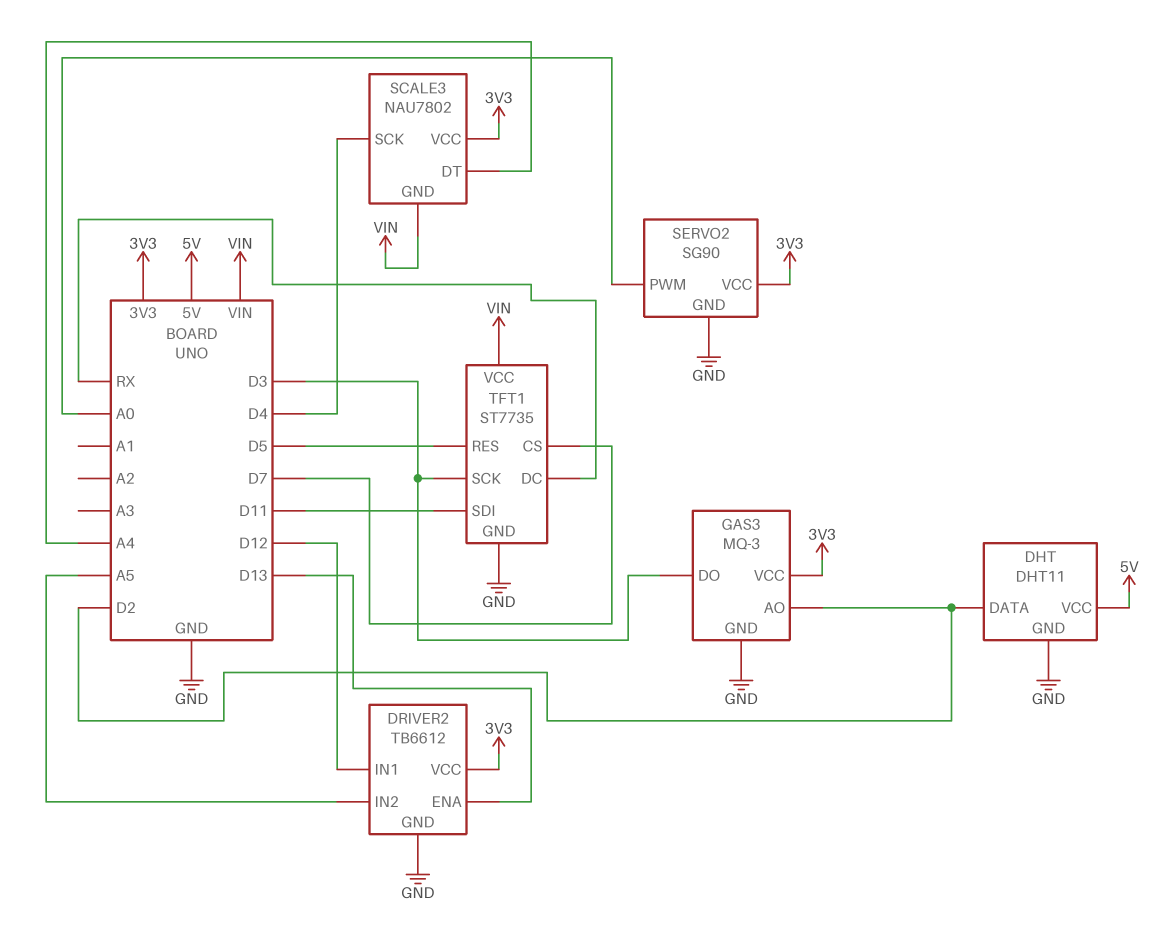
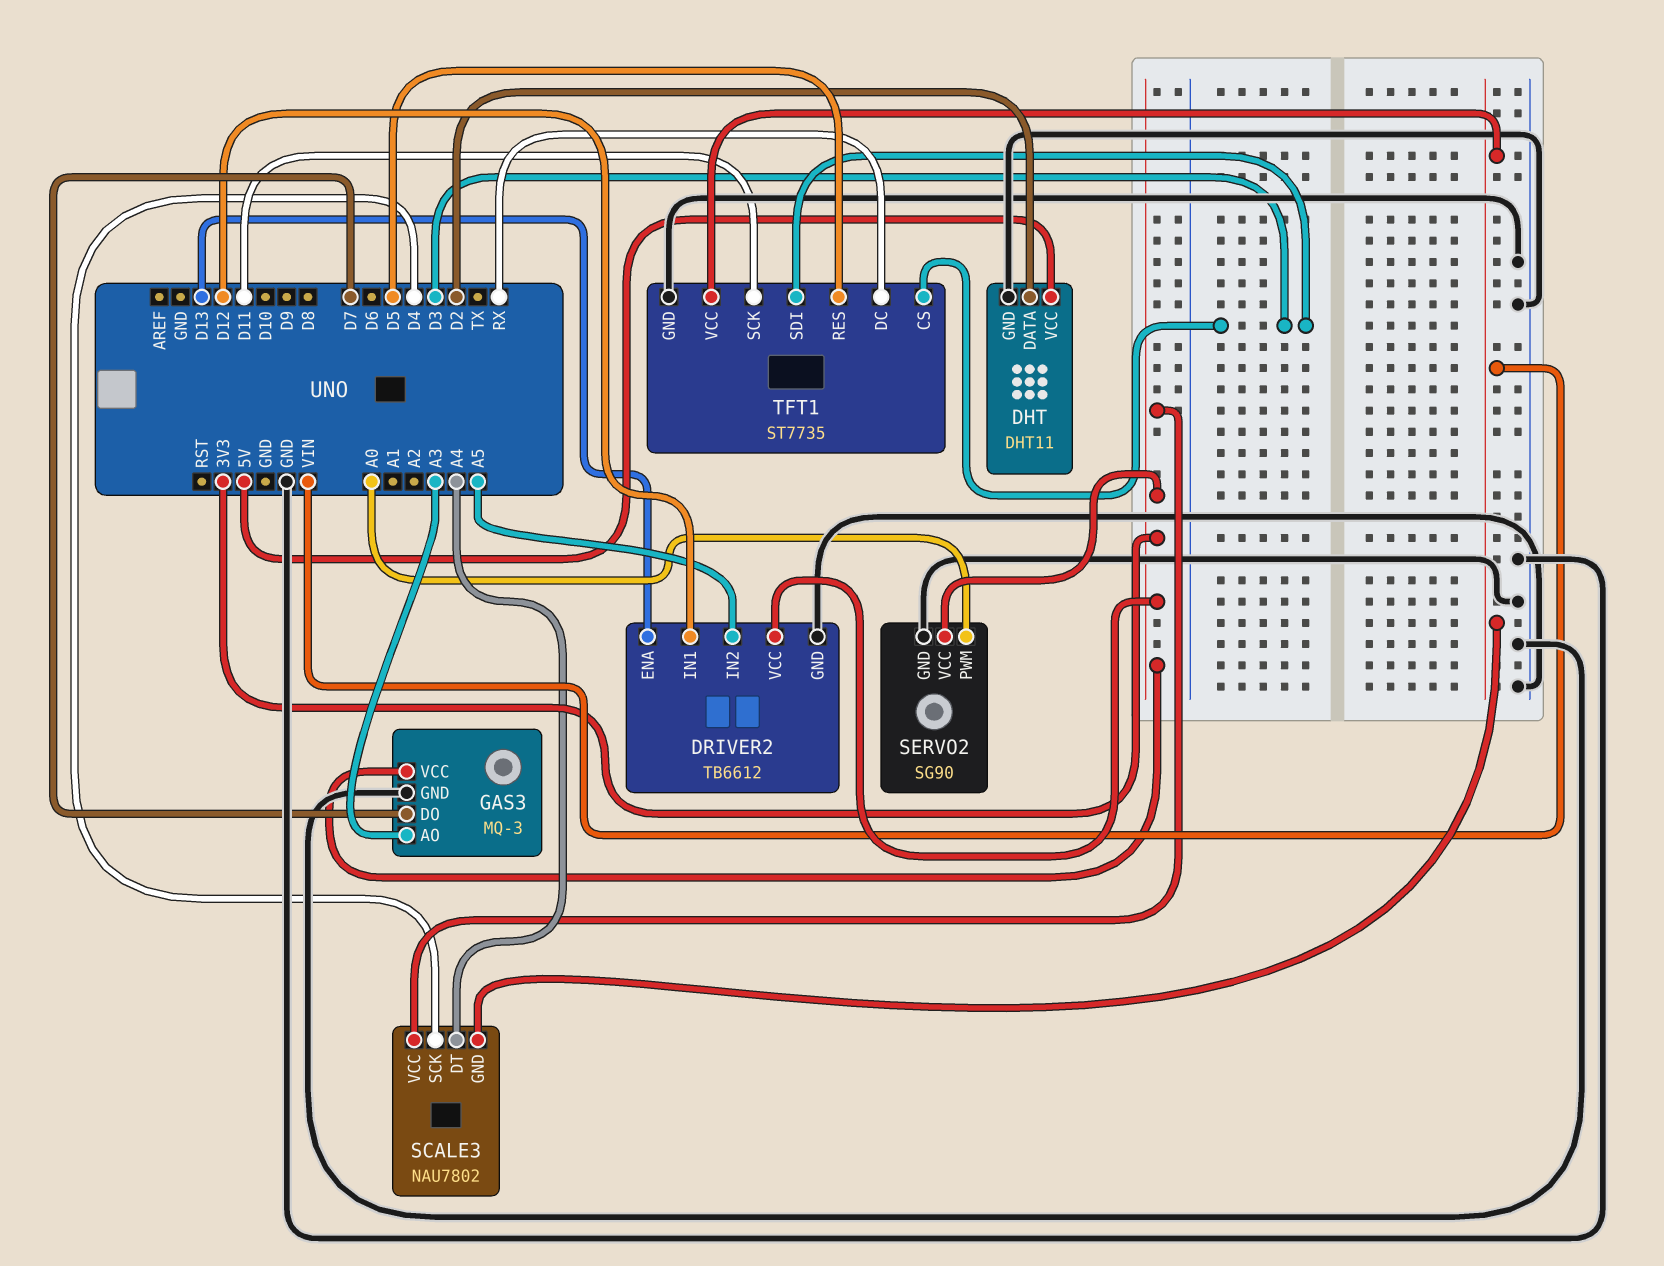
GAS3 pin AO: D2 -> A3
GAS3 pin DO: D3 -> D7
TFT1 pin CS: D7 -> D3
TFT1 pin SCK: D3 -> D11
TFT1 pin SDI: D11 -> D3

